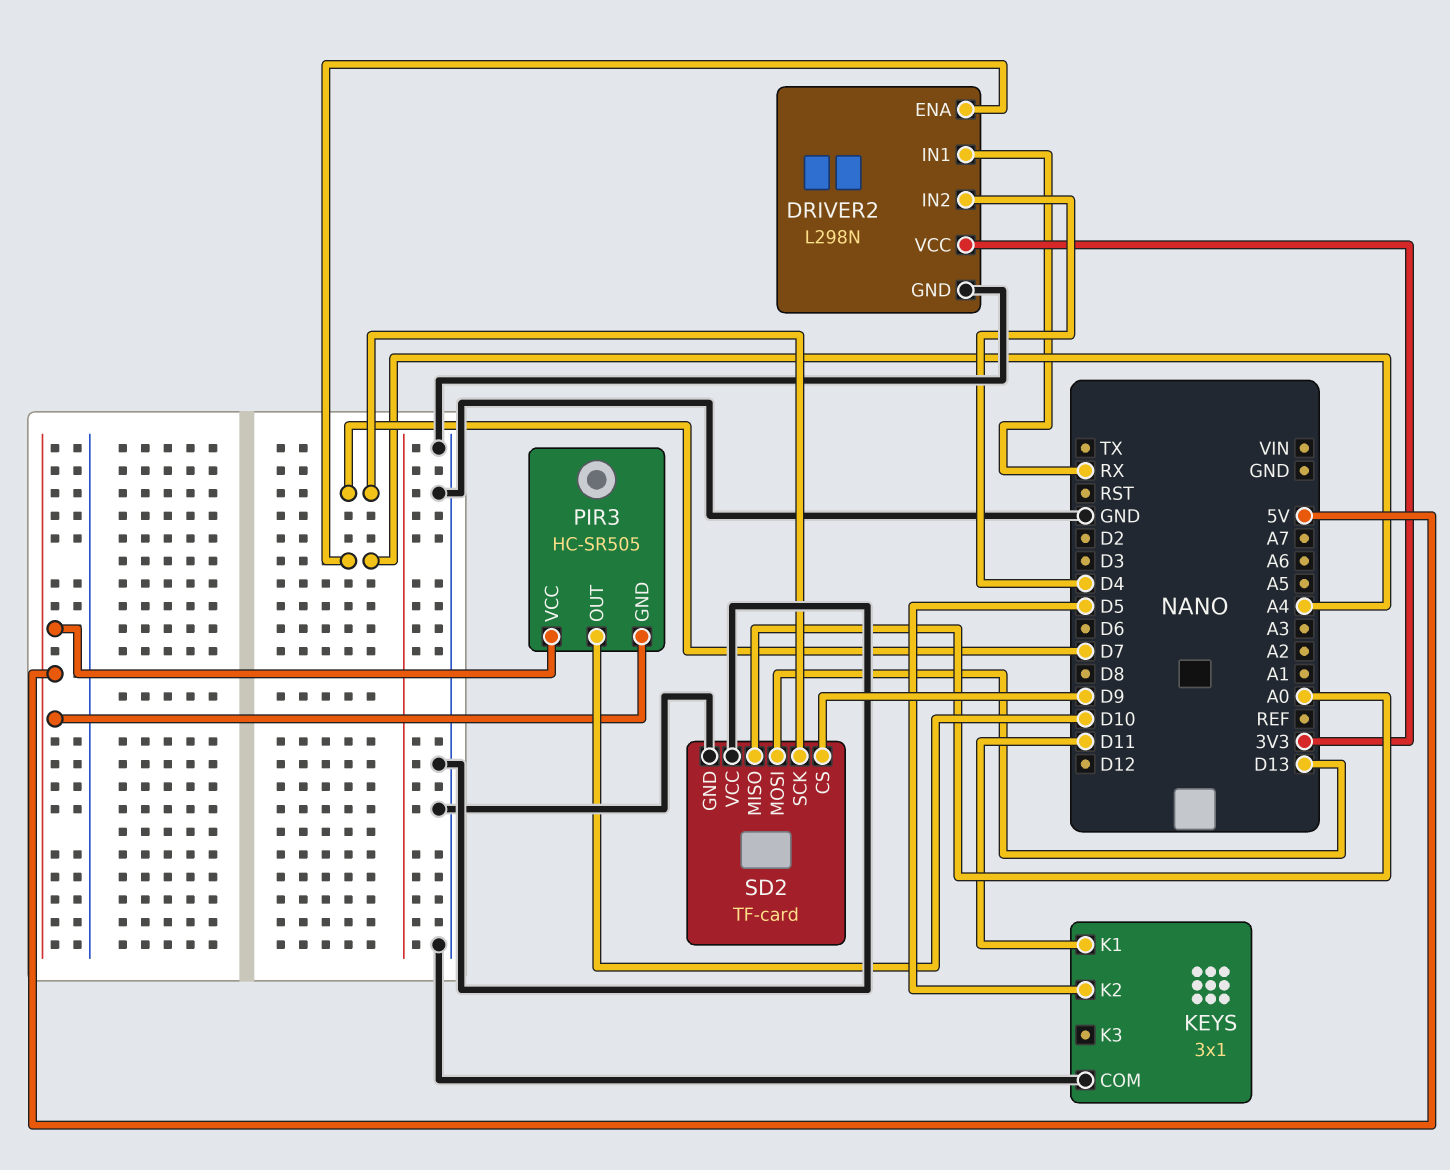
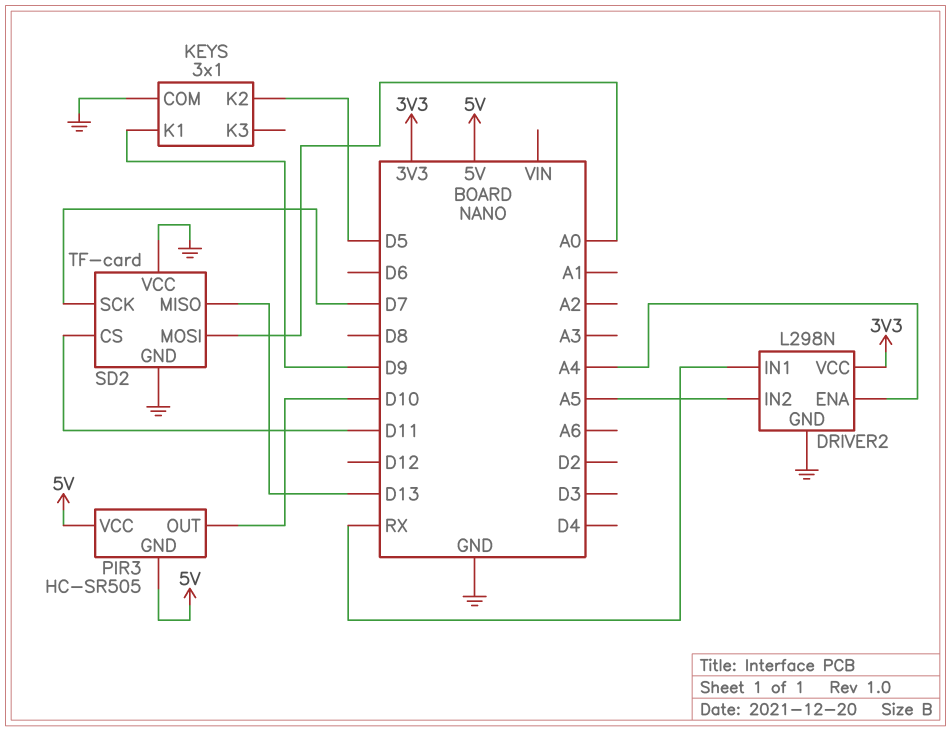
DRIVER2 pin IN2: D4 -> A5
KEYS pin K1: D11 -> D9
SD2 pin CS: D9 -> D11
SD2 pin MISO: A0 -> D13
SD2 pin MOSI: D13 -> A0

